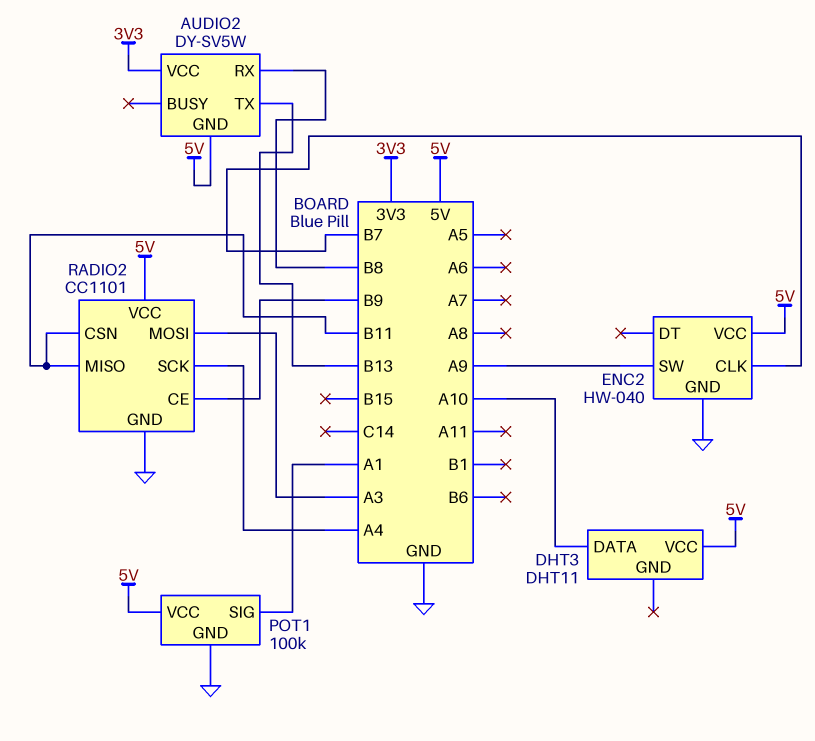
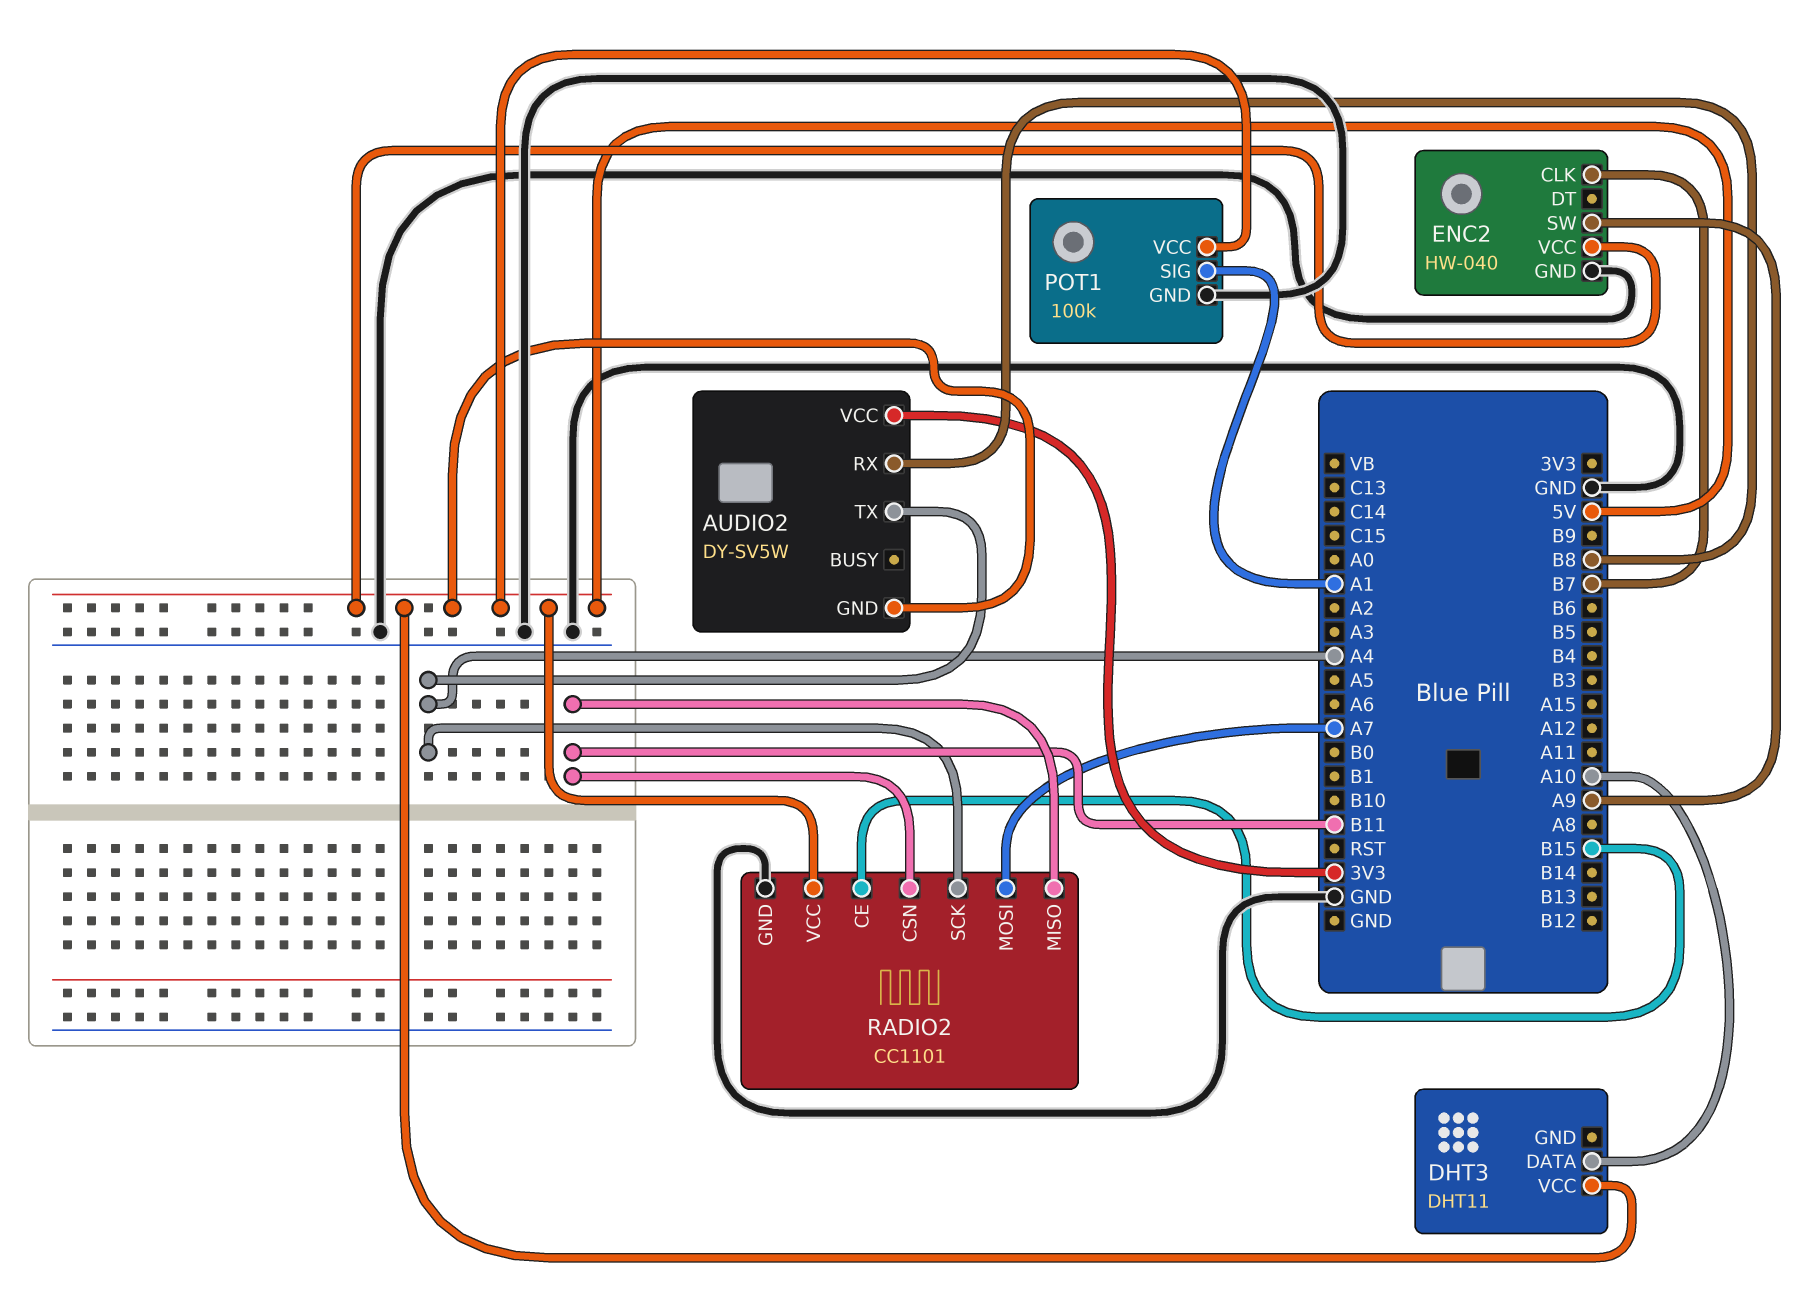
AUDIO2 pin TX: B13 -> A4
RADIO2 pin CE: B9 -> B15
RADIO2 pin MOSI: A3 -> A7

